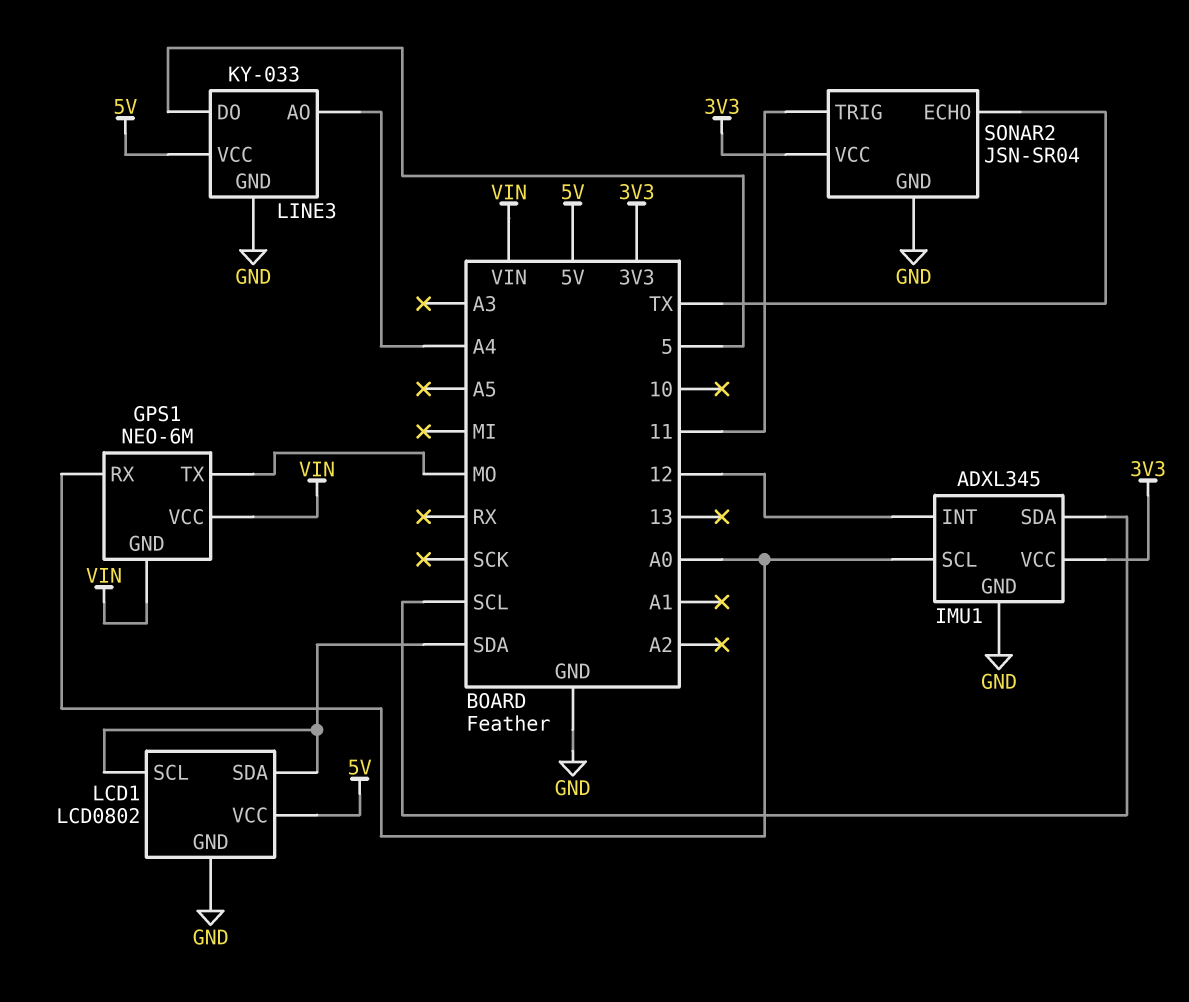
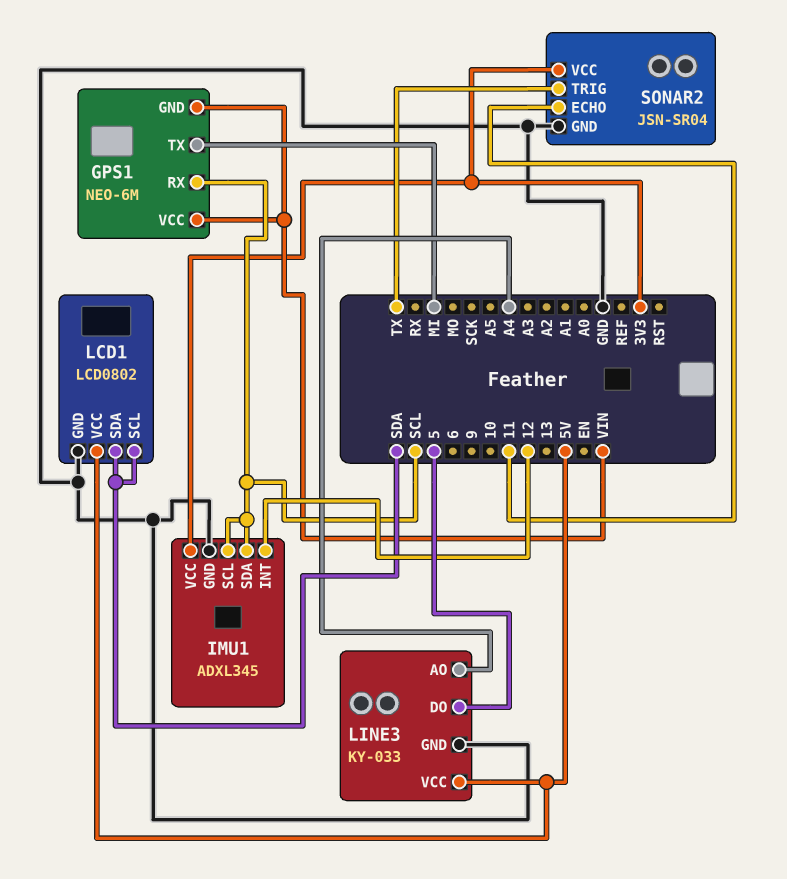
GPS1 pin RX: A0 -> SCL
GPS1 pin TX: MO -> MI
IMU1 pin SCL: A0 -> SCL
SONAR2 pin ECHO: TX -> 11
SONAR2 pin TRIG: 11 -> TX

